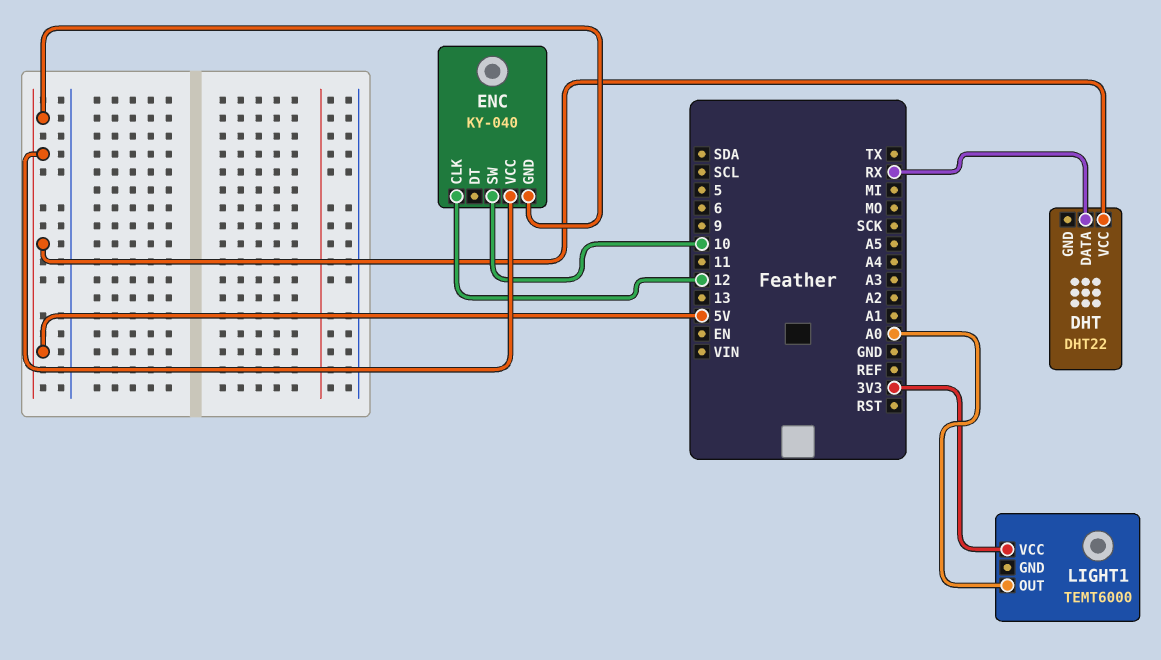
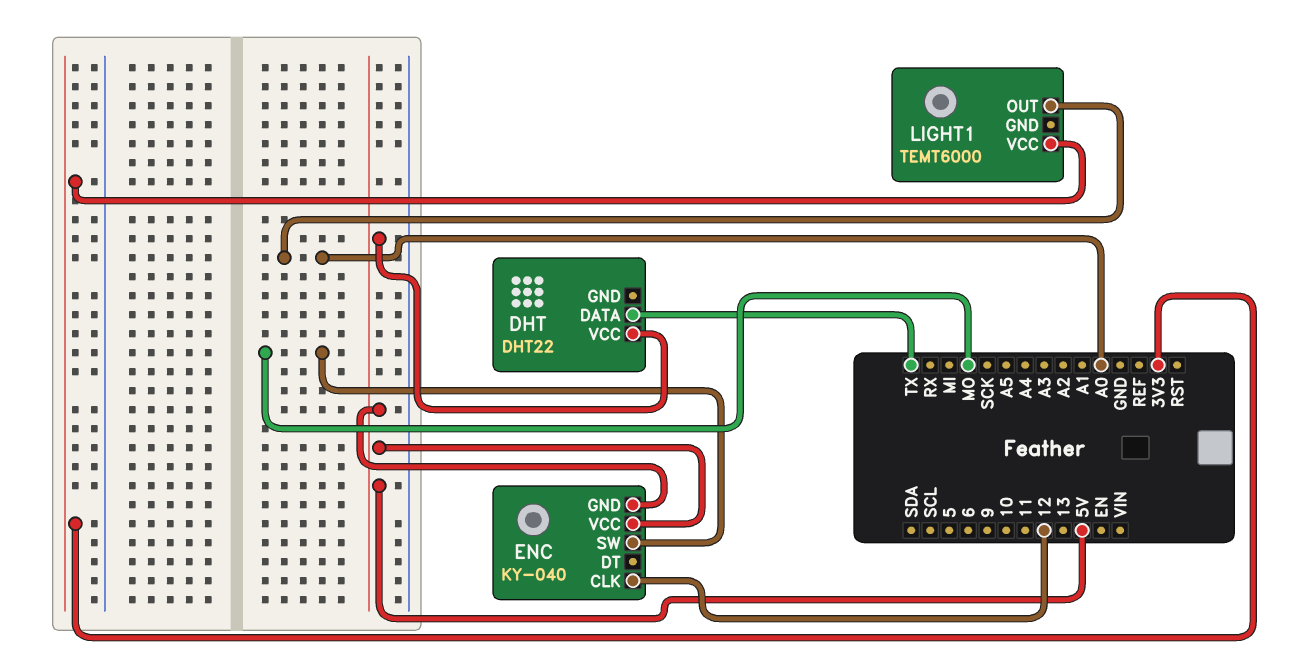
DHT pin DATA: RX -> TX
ENC pin SW: 10 -> MO

